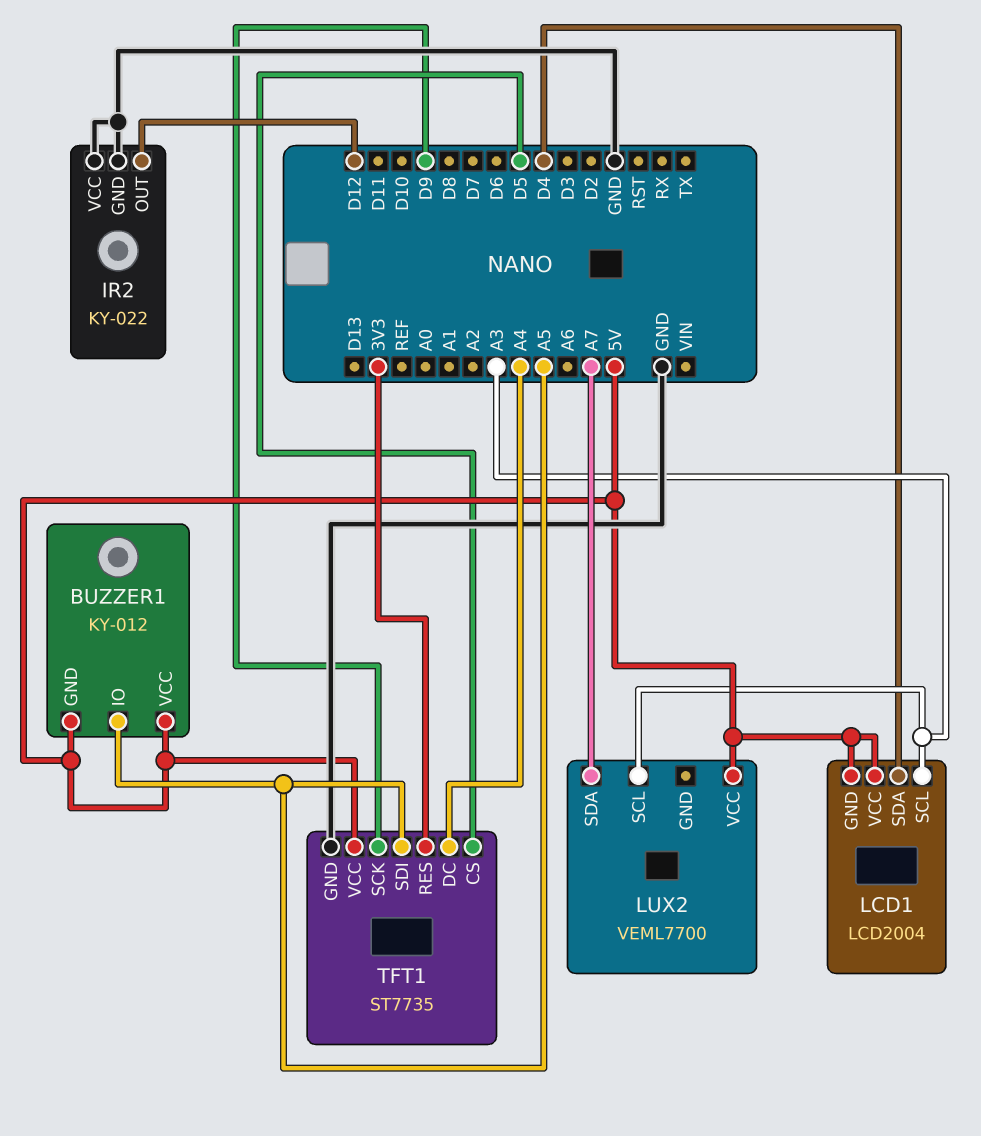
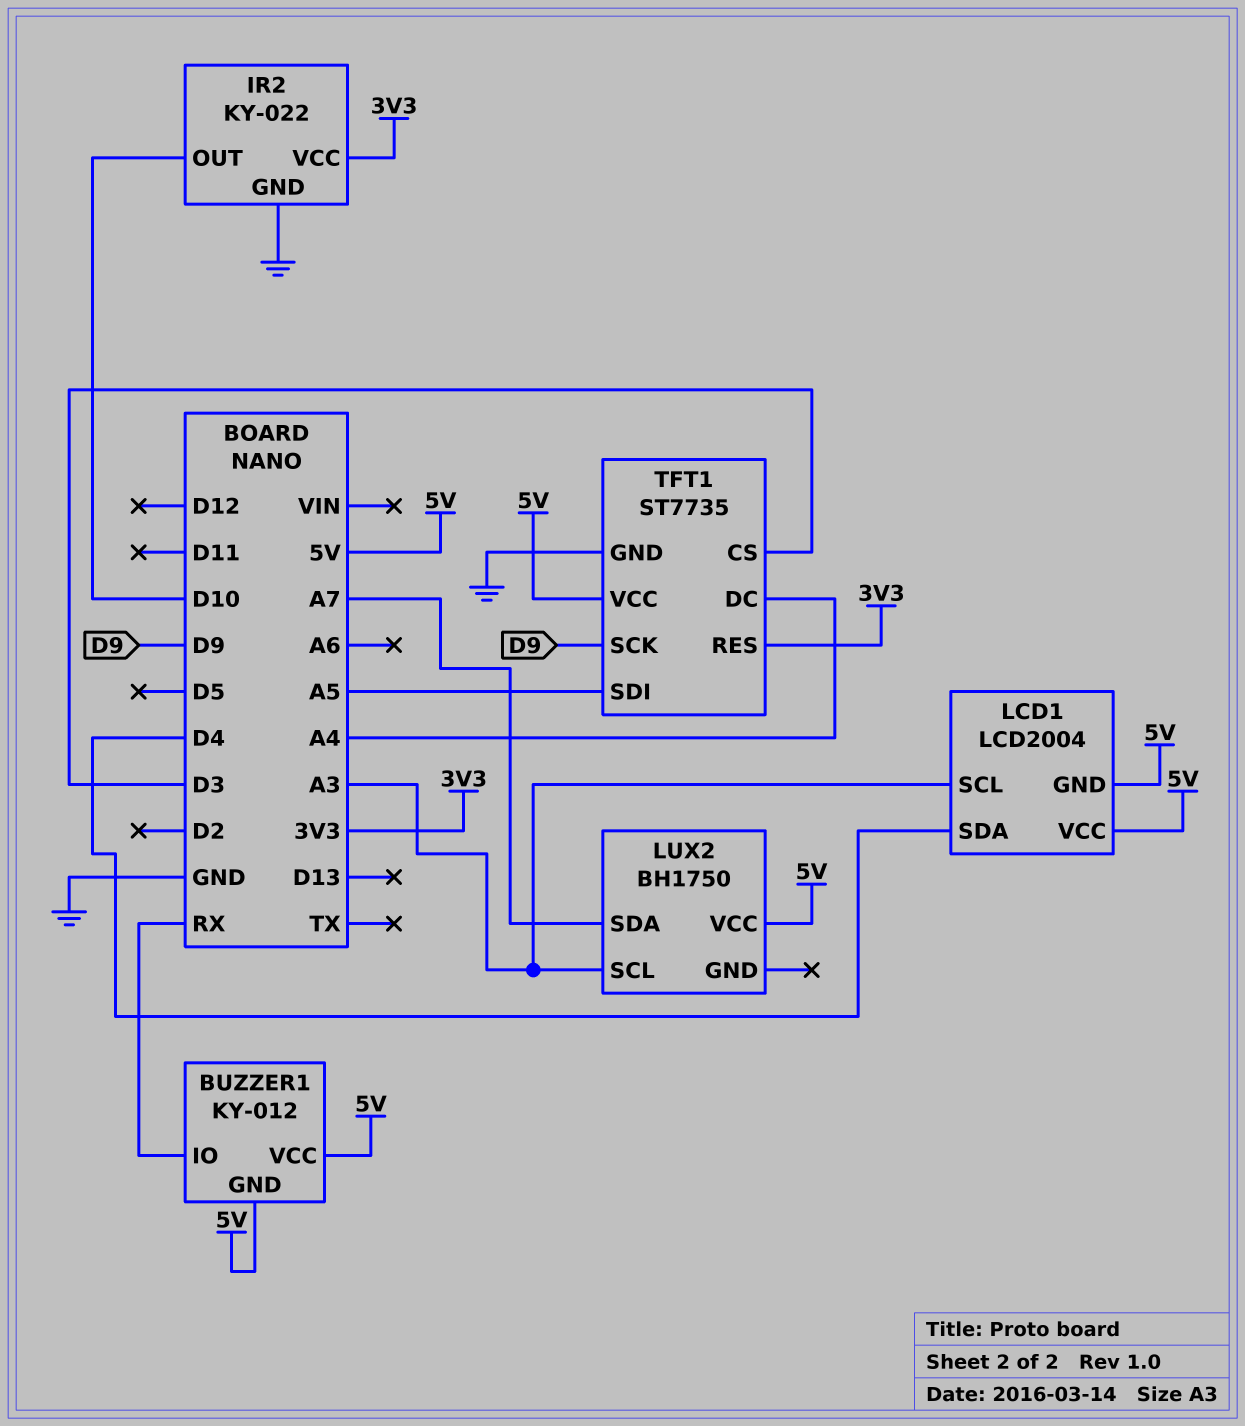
BUZZER1 pin IO: A5 -> RX
IR2 pin OUT: D12 -> D10
IR2 pin VCC: GND -> 3V3
LUX2: VEML7700 -> BH1750
TFT1 pin CS: D5 -> D3

